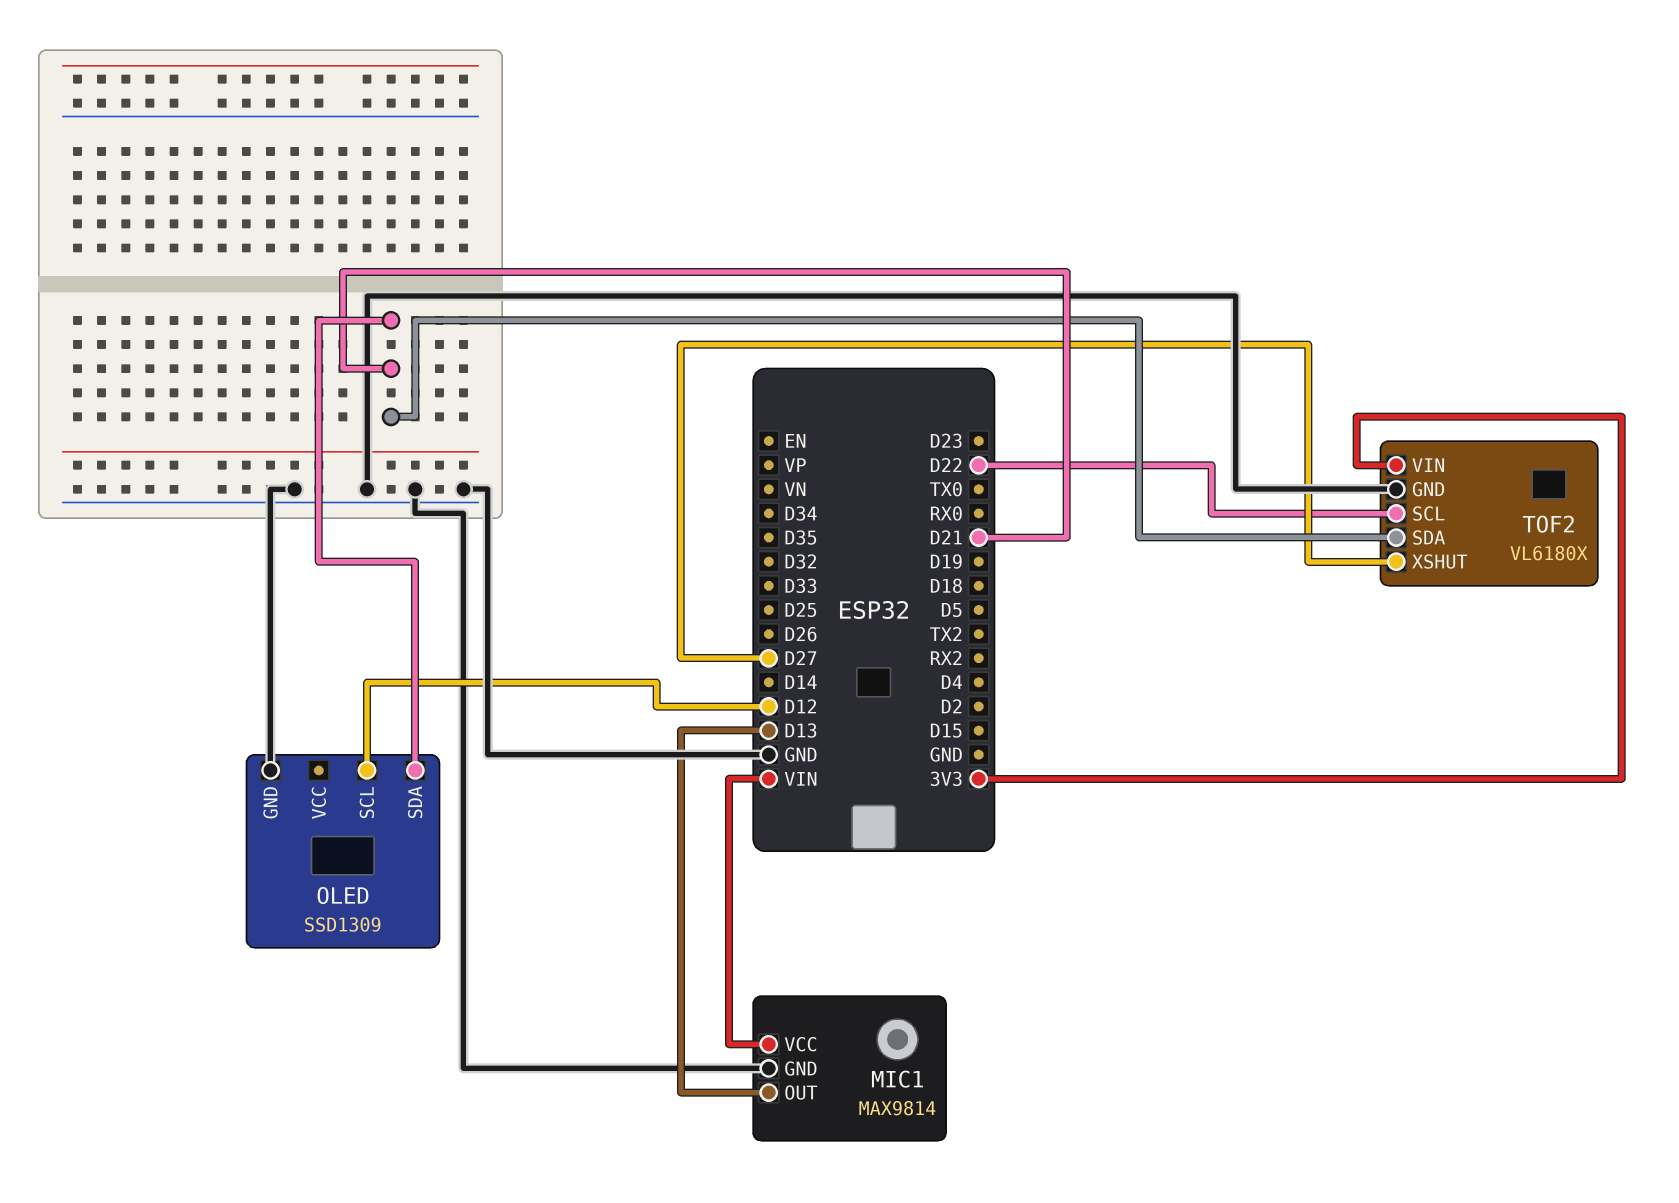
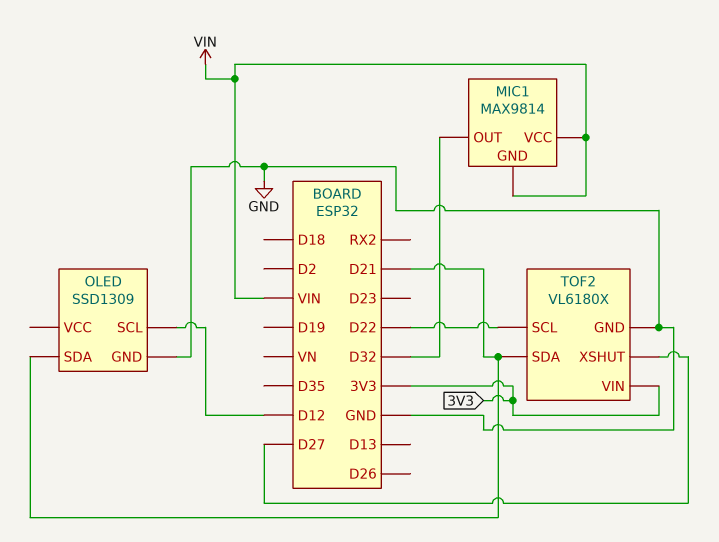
MIC1 pin GND: GND -> VIN
MIC1 pin OUT: D13 -> D32

